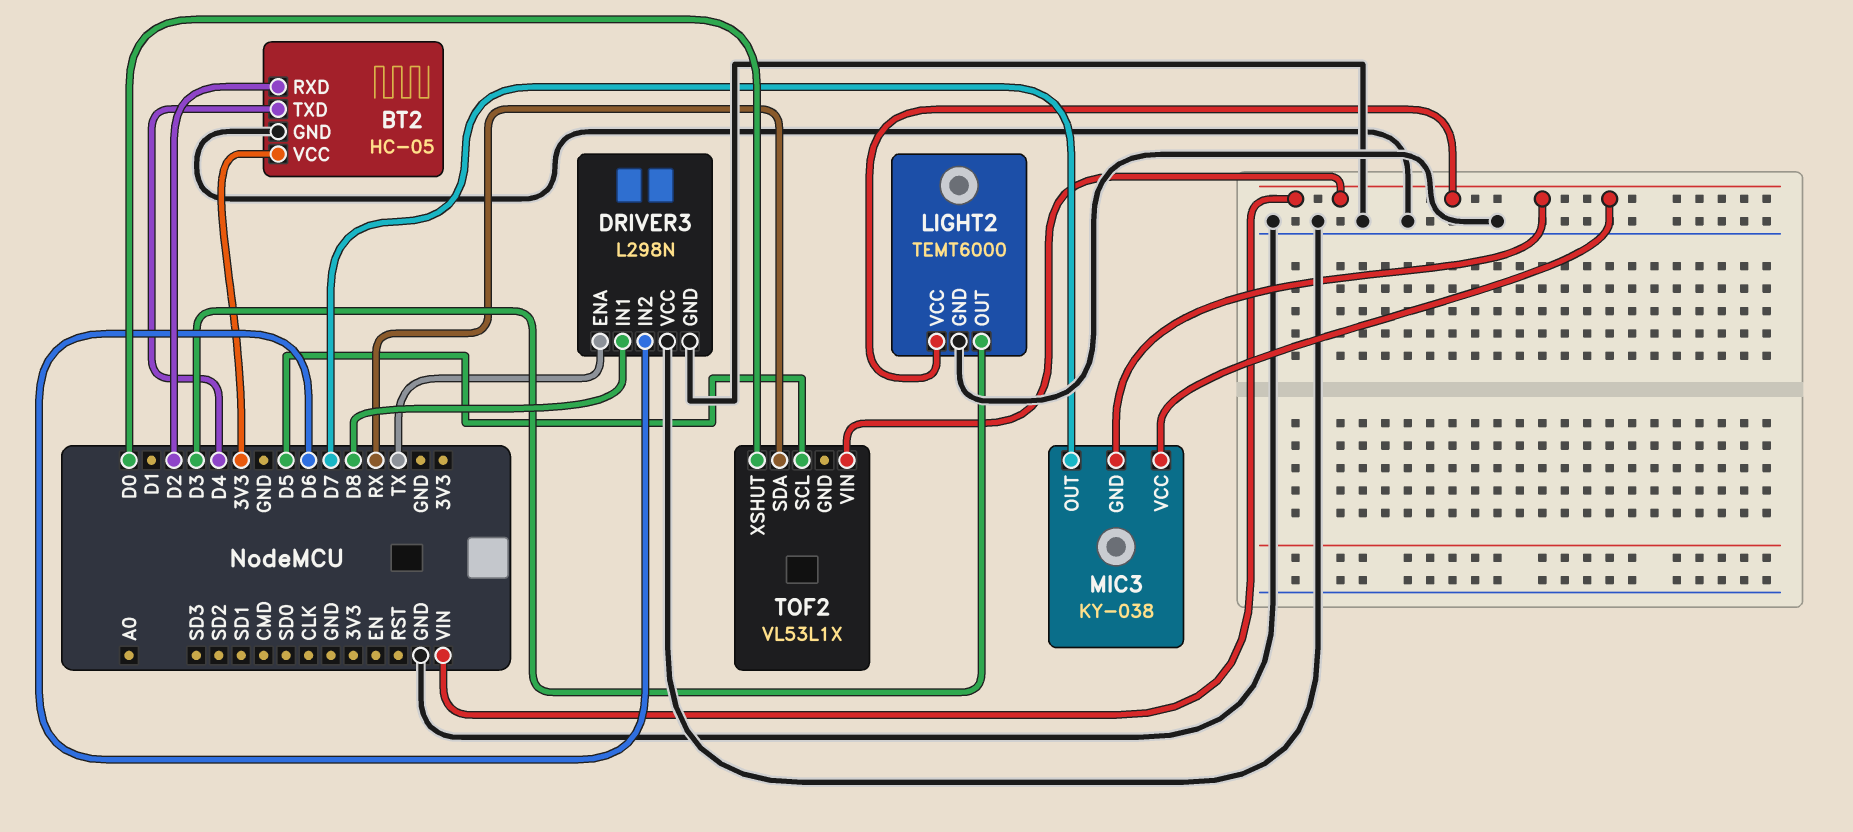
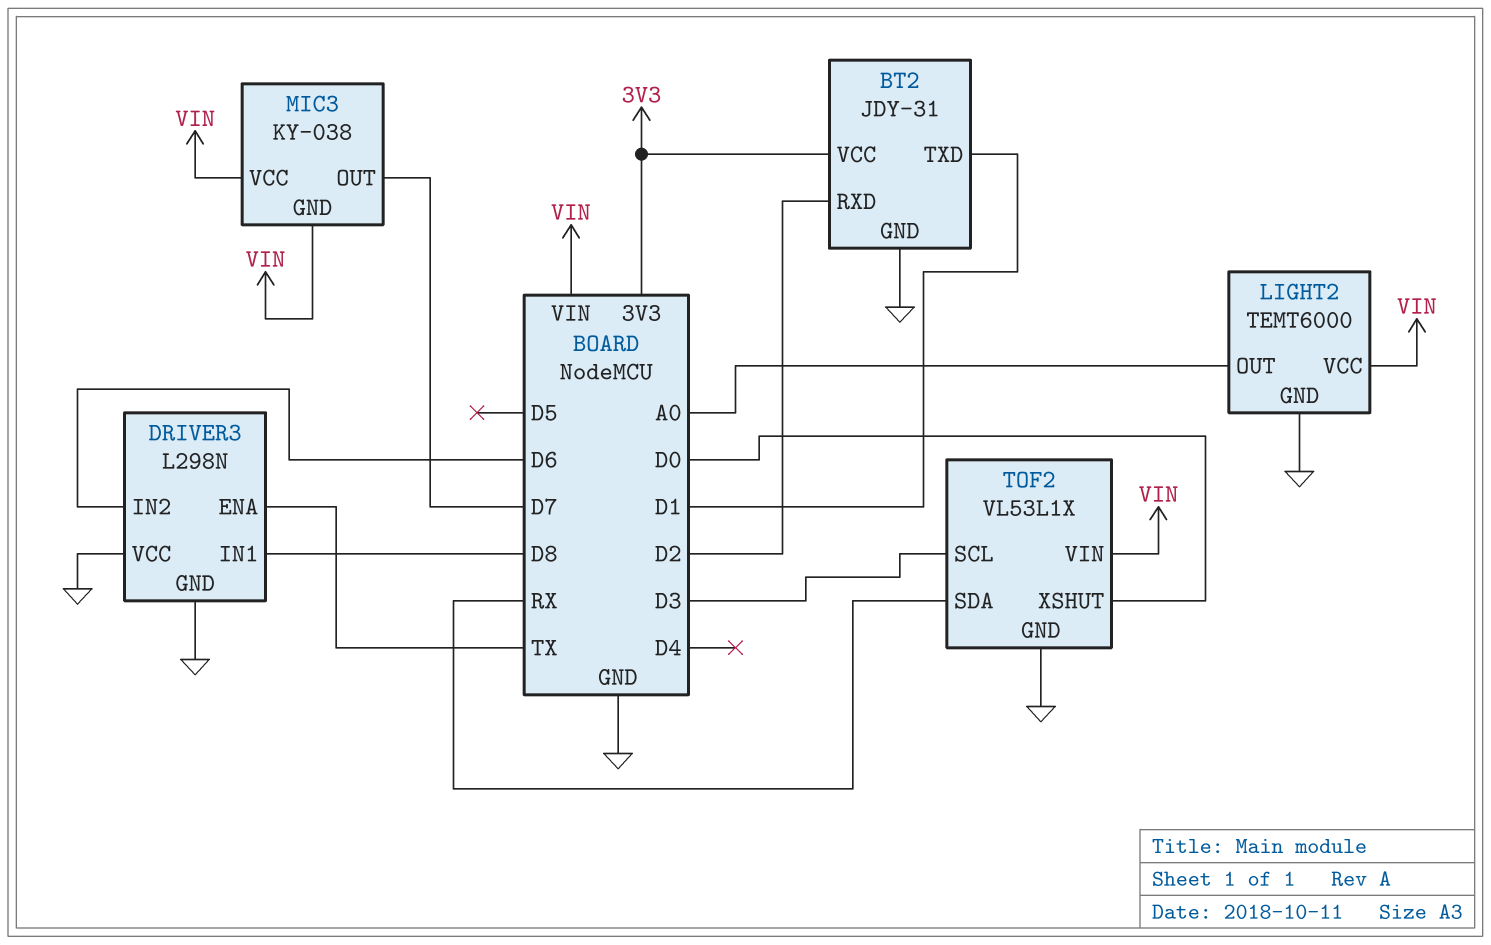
BT2: HC-05 -> JDY-31
BT2 pin TXD: D4 -> D1
LIGHT2 pin OUT: D3 -> A0
TOF2 pin GND: none -> GND
TOF2 pin SCL: D5 -> D3

